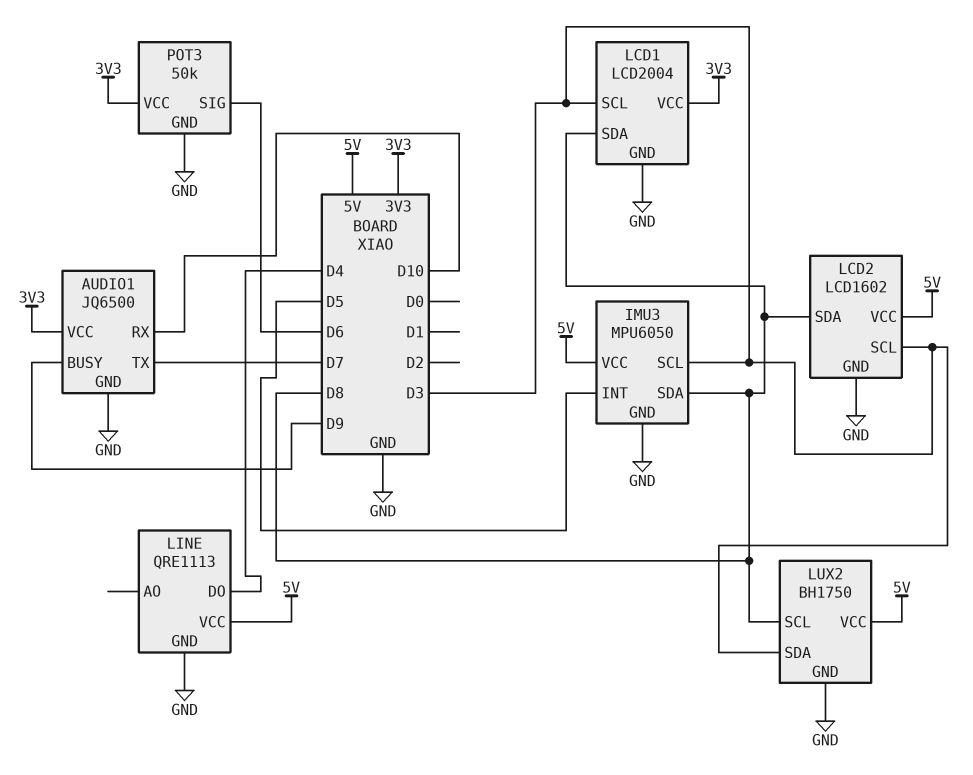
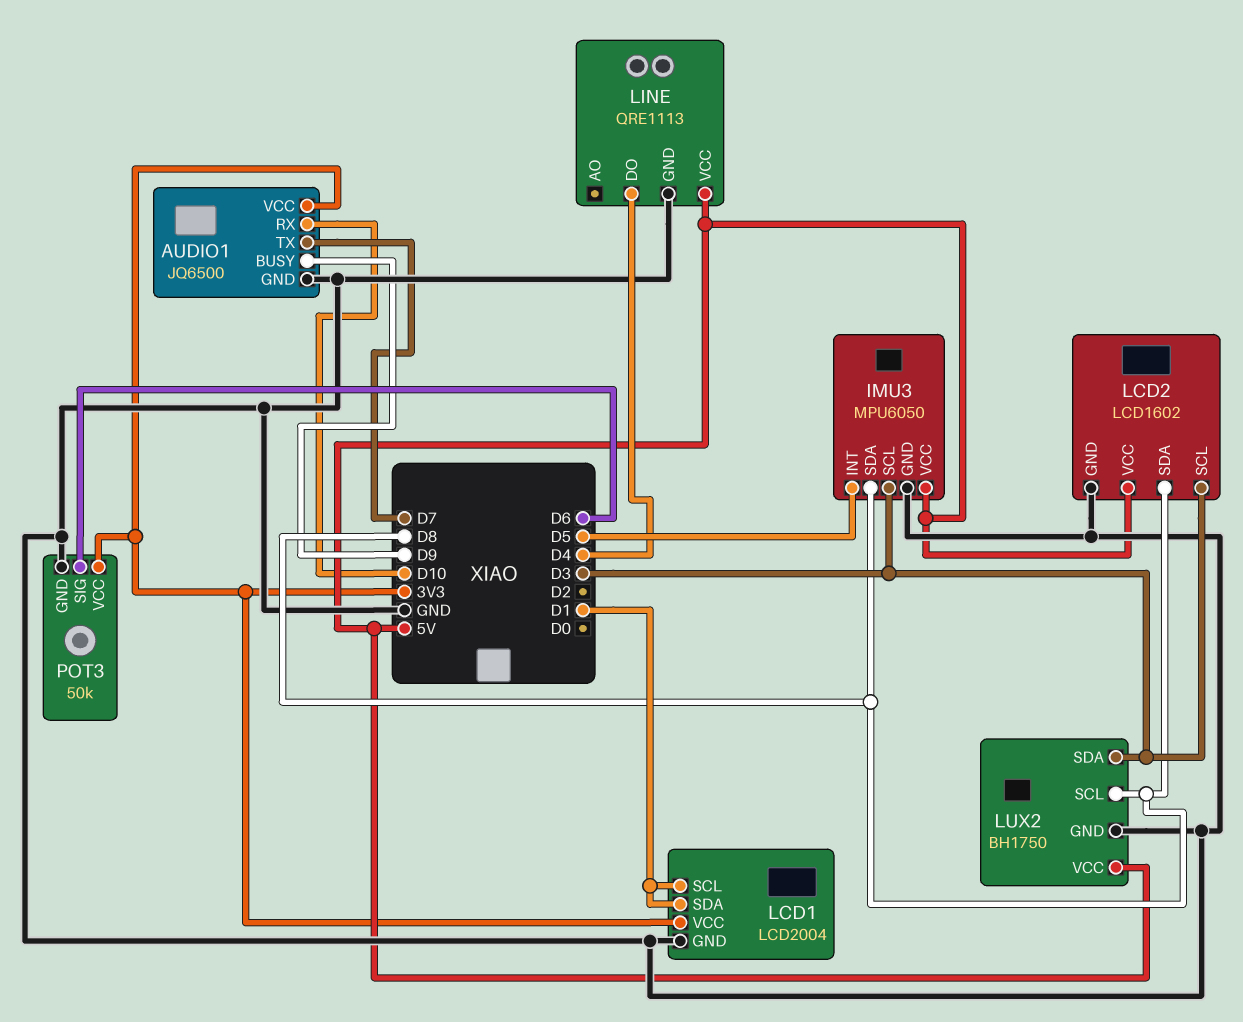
LCD1 pin SCL: D3 -> D1
LCD1 pin SDA: D8 -> D1

